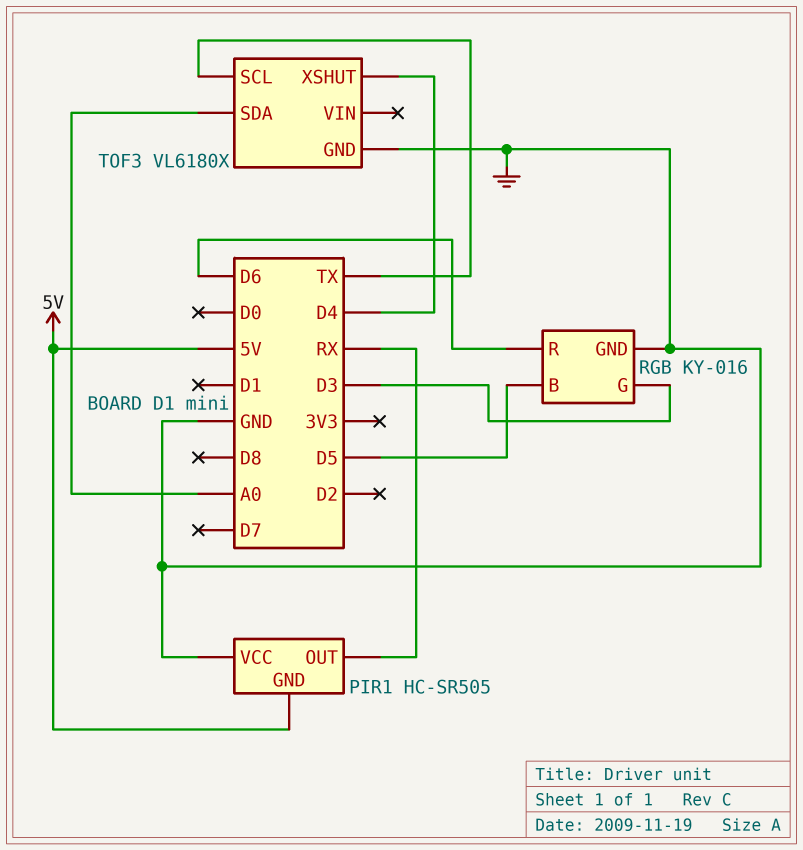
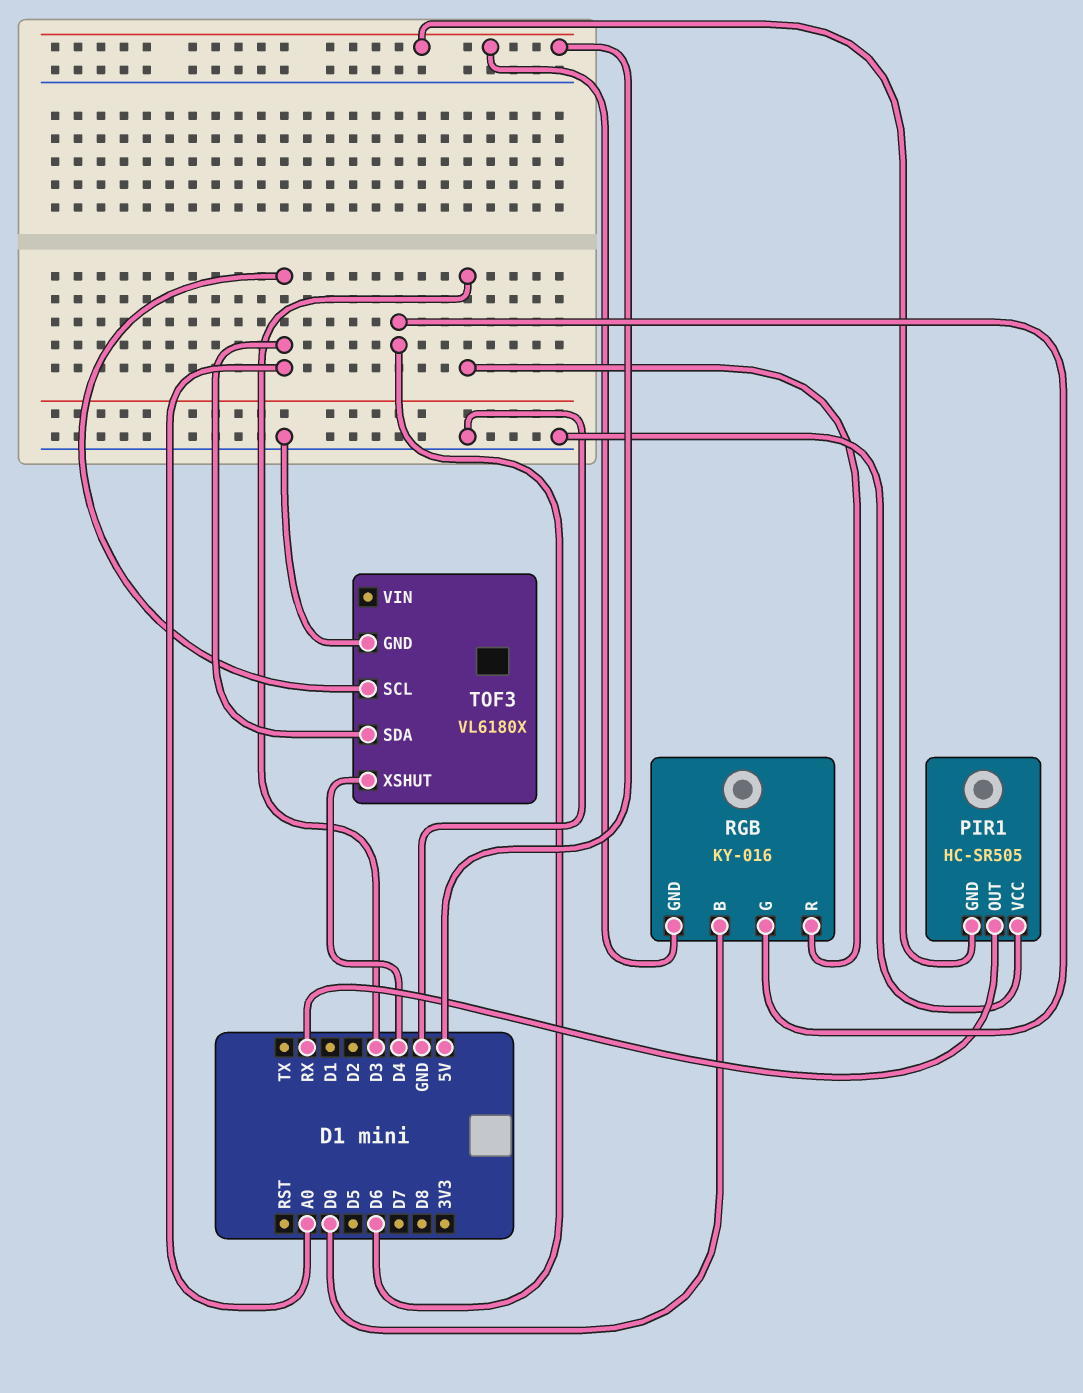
RGB pin B: D5 -> D0
RGB pin G: D3 -> D6
RGB pin GND: GND -> 5V
RGB pin R: D6 -> D3
TOF3 pin SCL: TX -> A0

